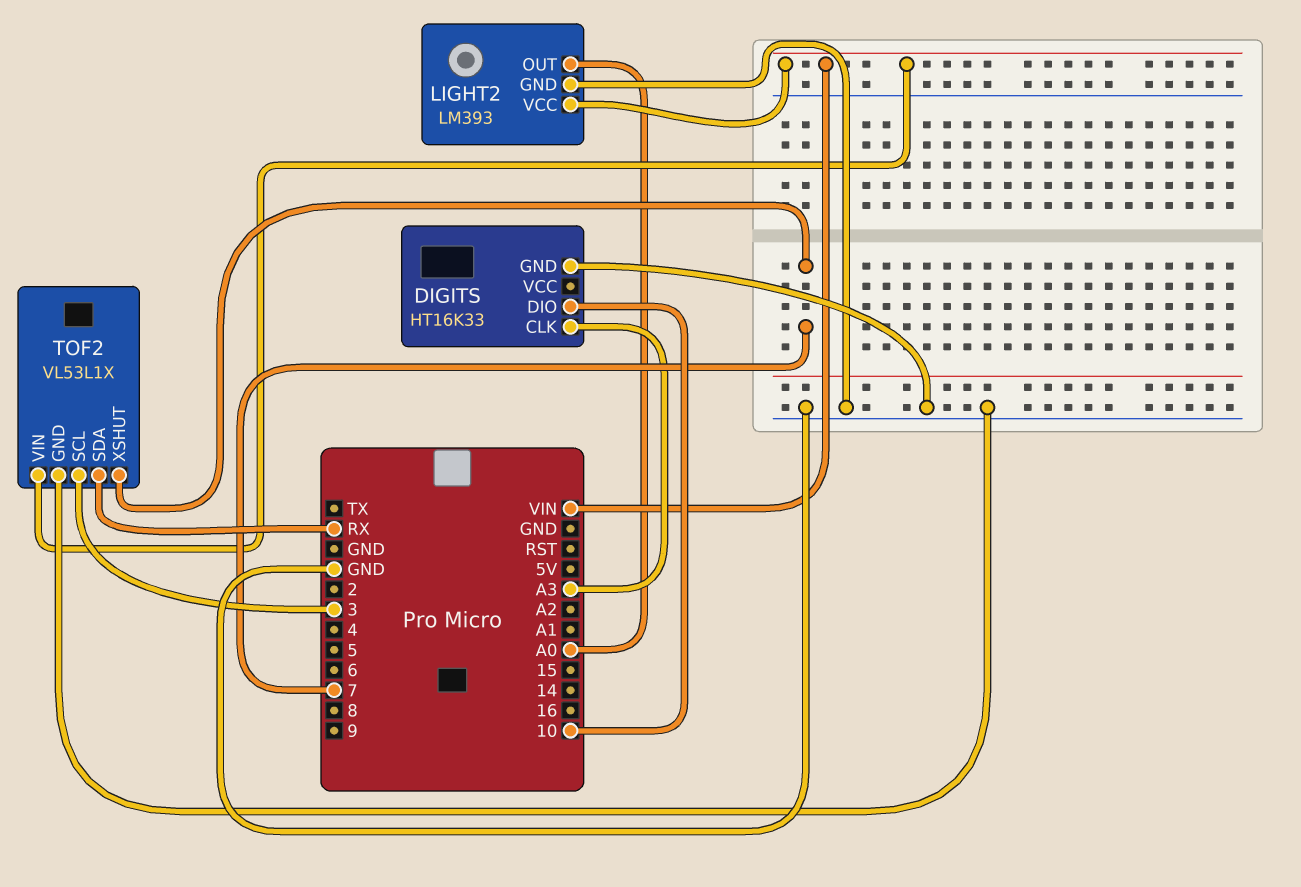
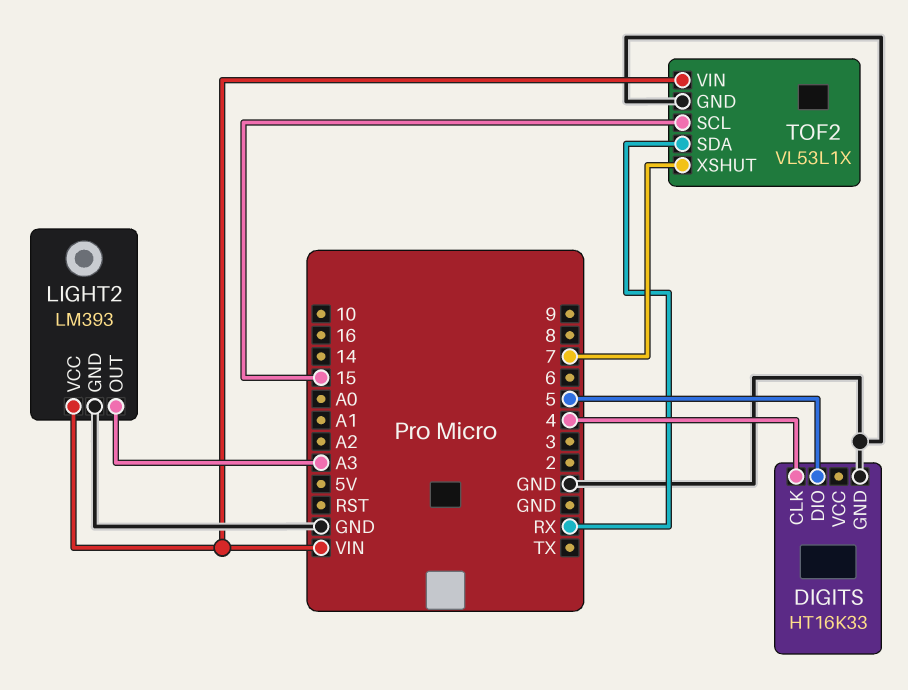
DIGITS pin CLK: A3 -> 4
DIGITS pin DIO: 10 -> 5
LIGHT2 pin OUT: A0 -> A3
TOF2 pin SCL: 3 -> 15

